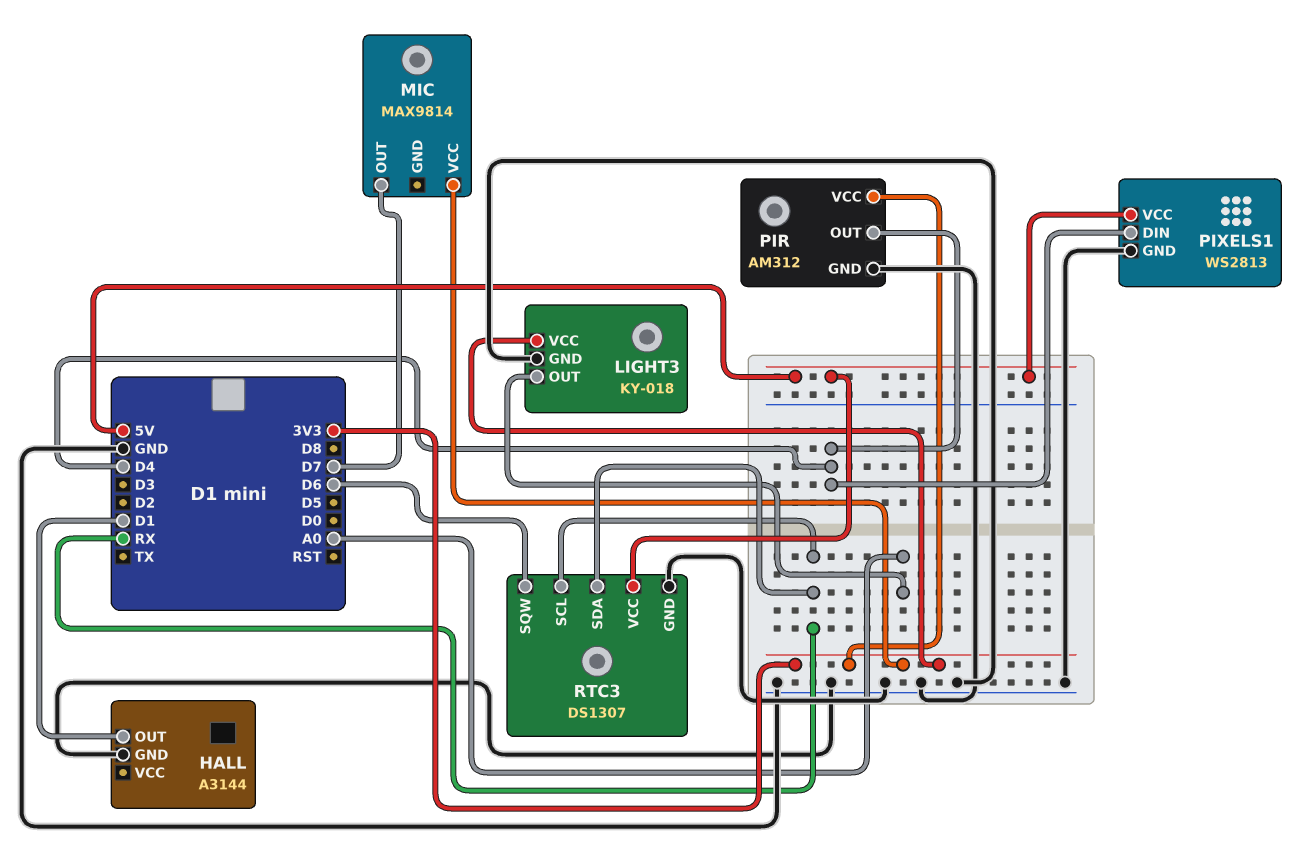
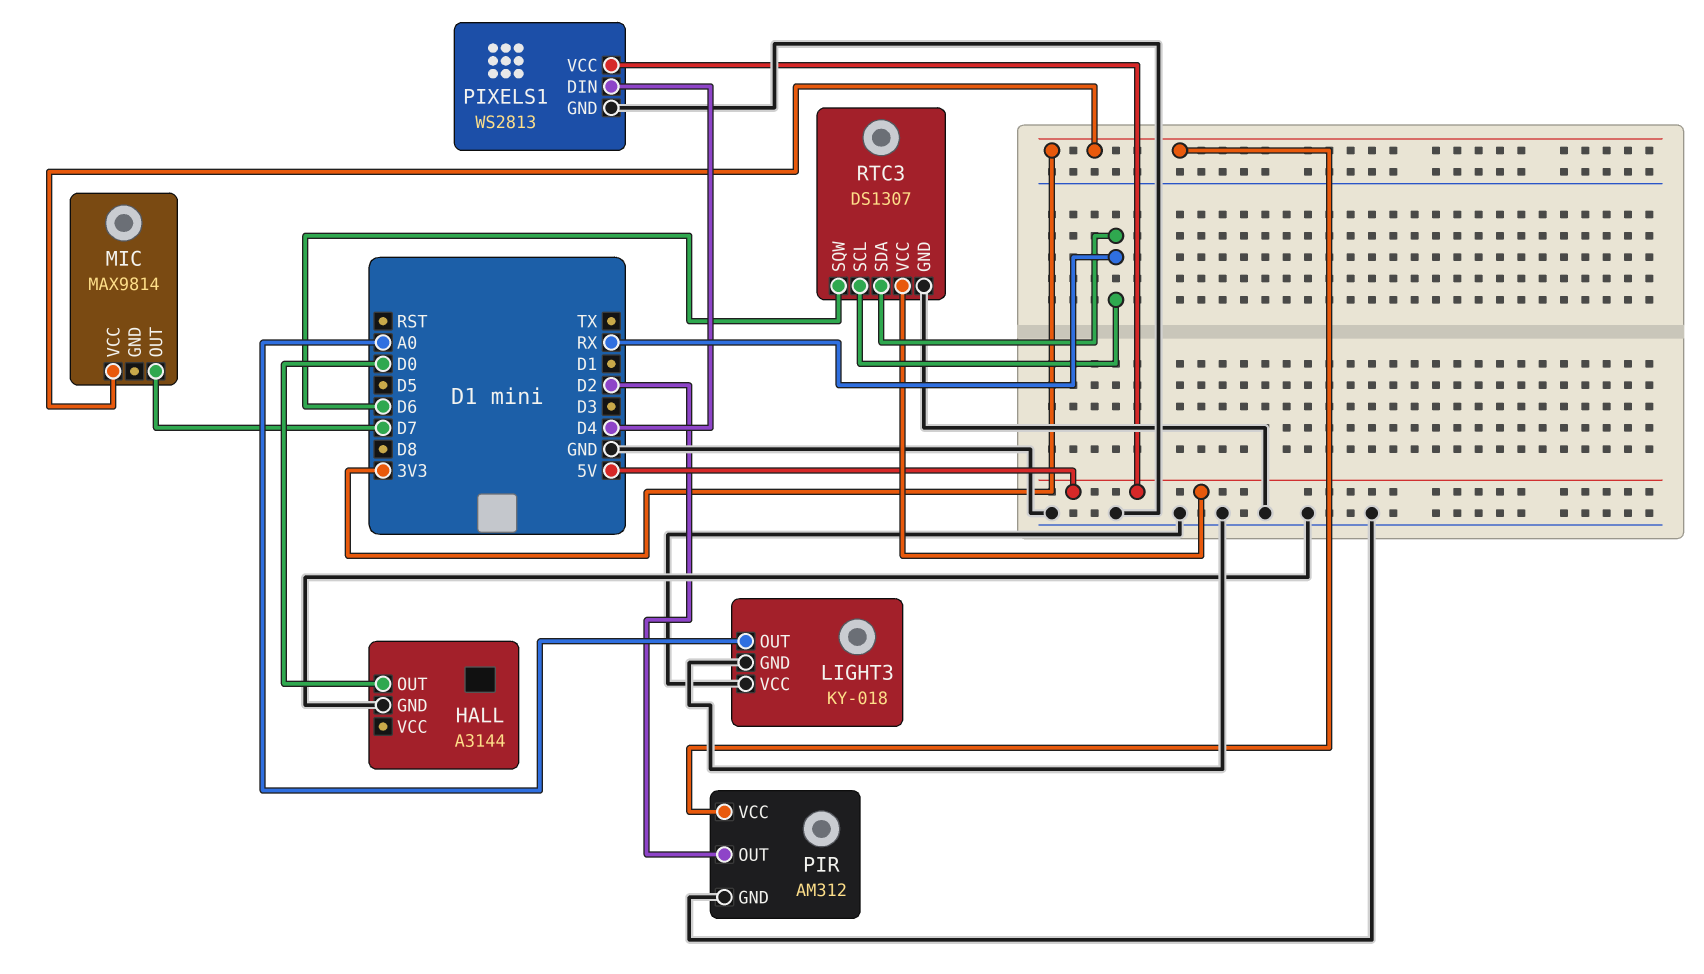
HALL pin OUT: D1 -> D0
LIGHT3 pin VCC: 3V3 -> GND
PIR pin OUT: D4 -> D2

